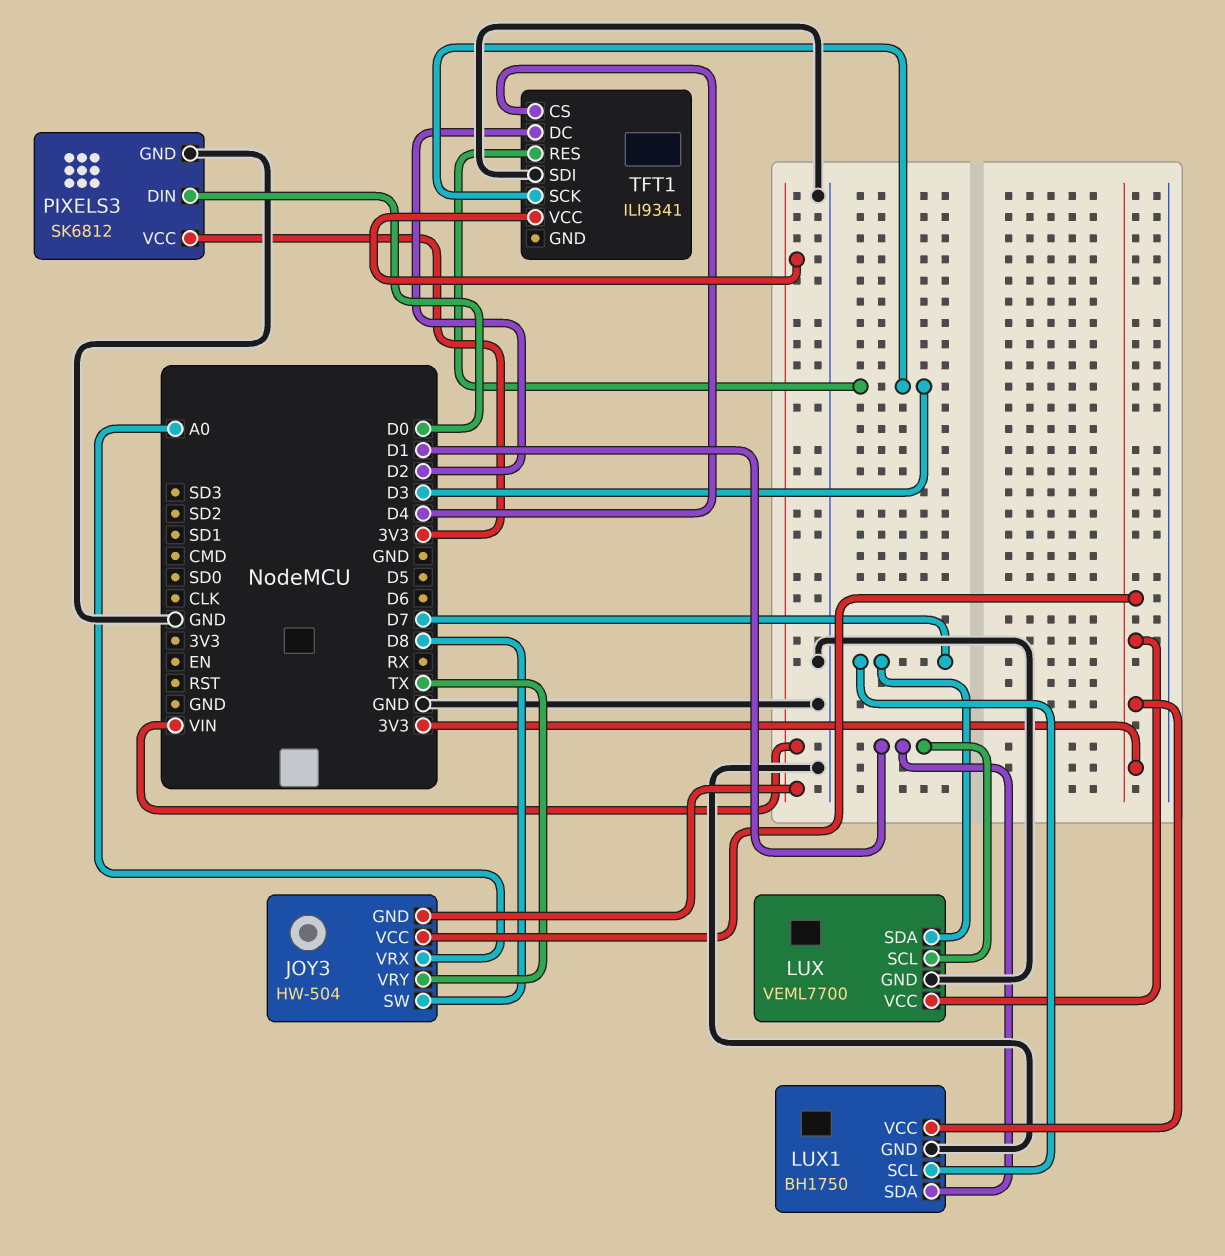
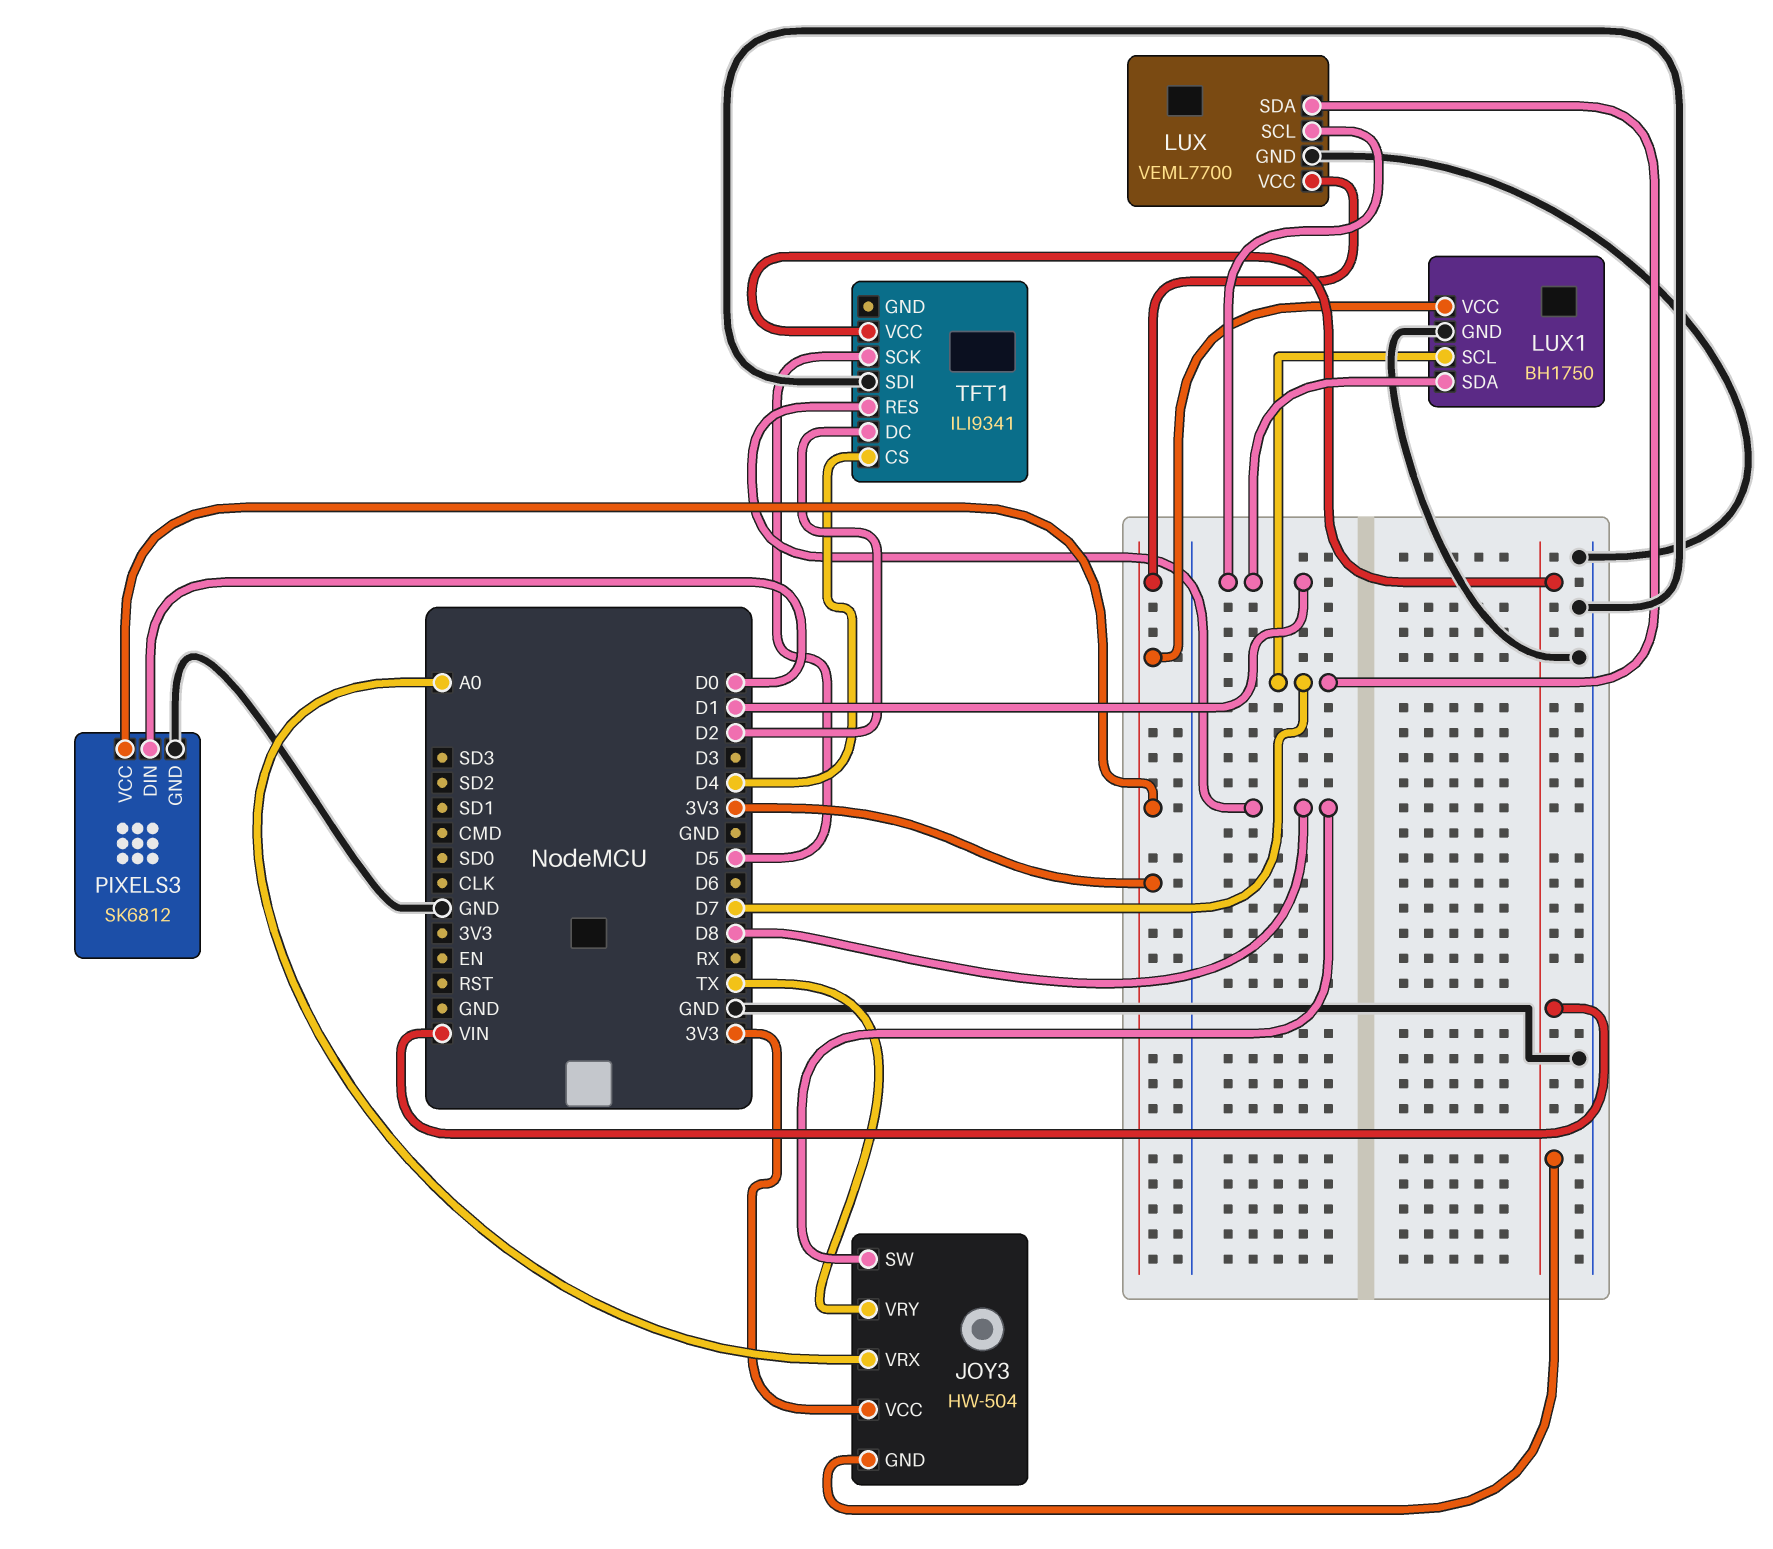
TFT1 pin RES: D3 -> D8
TFT1 pin SCK: D3 -> D5

